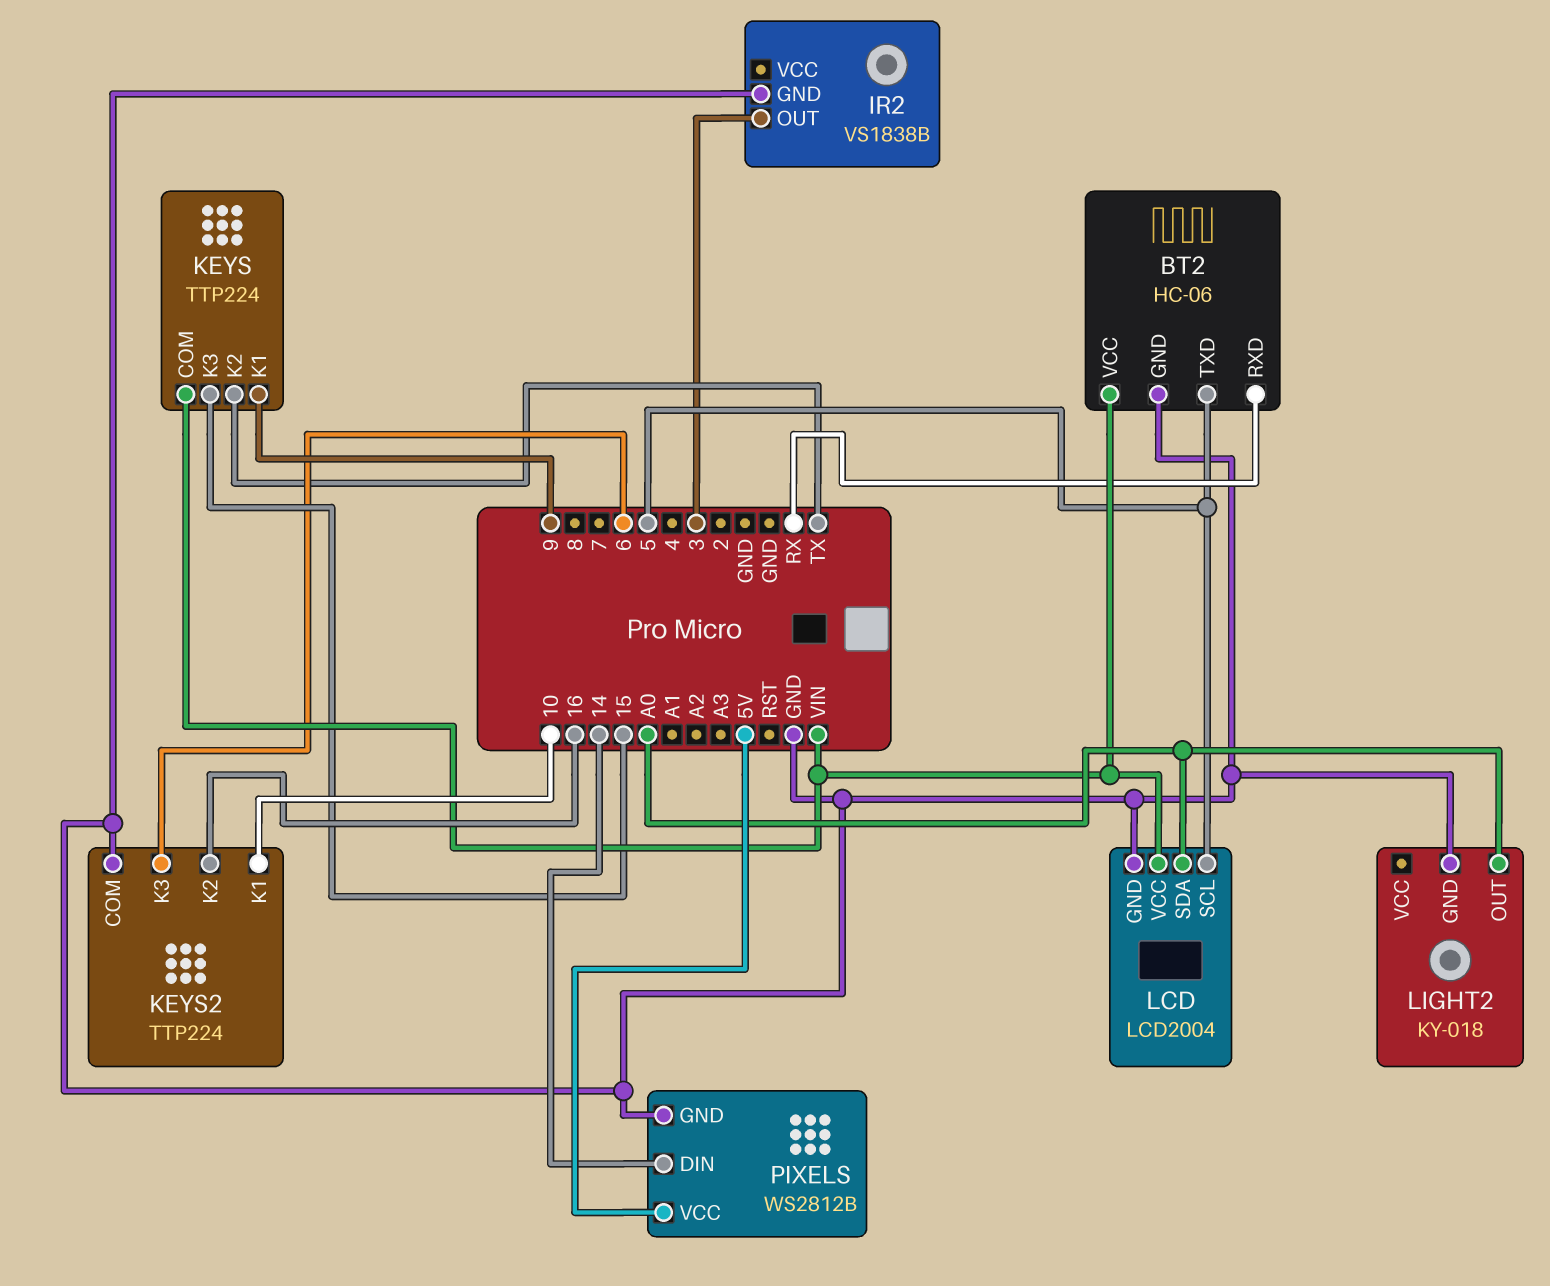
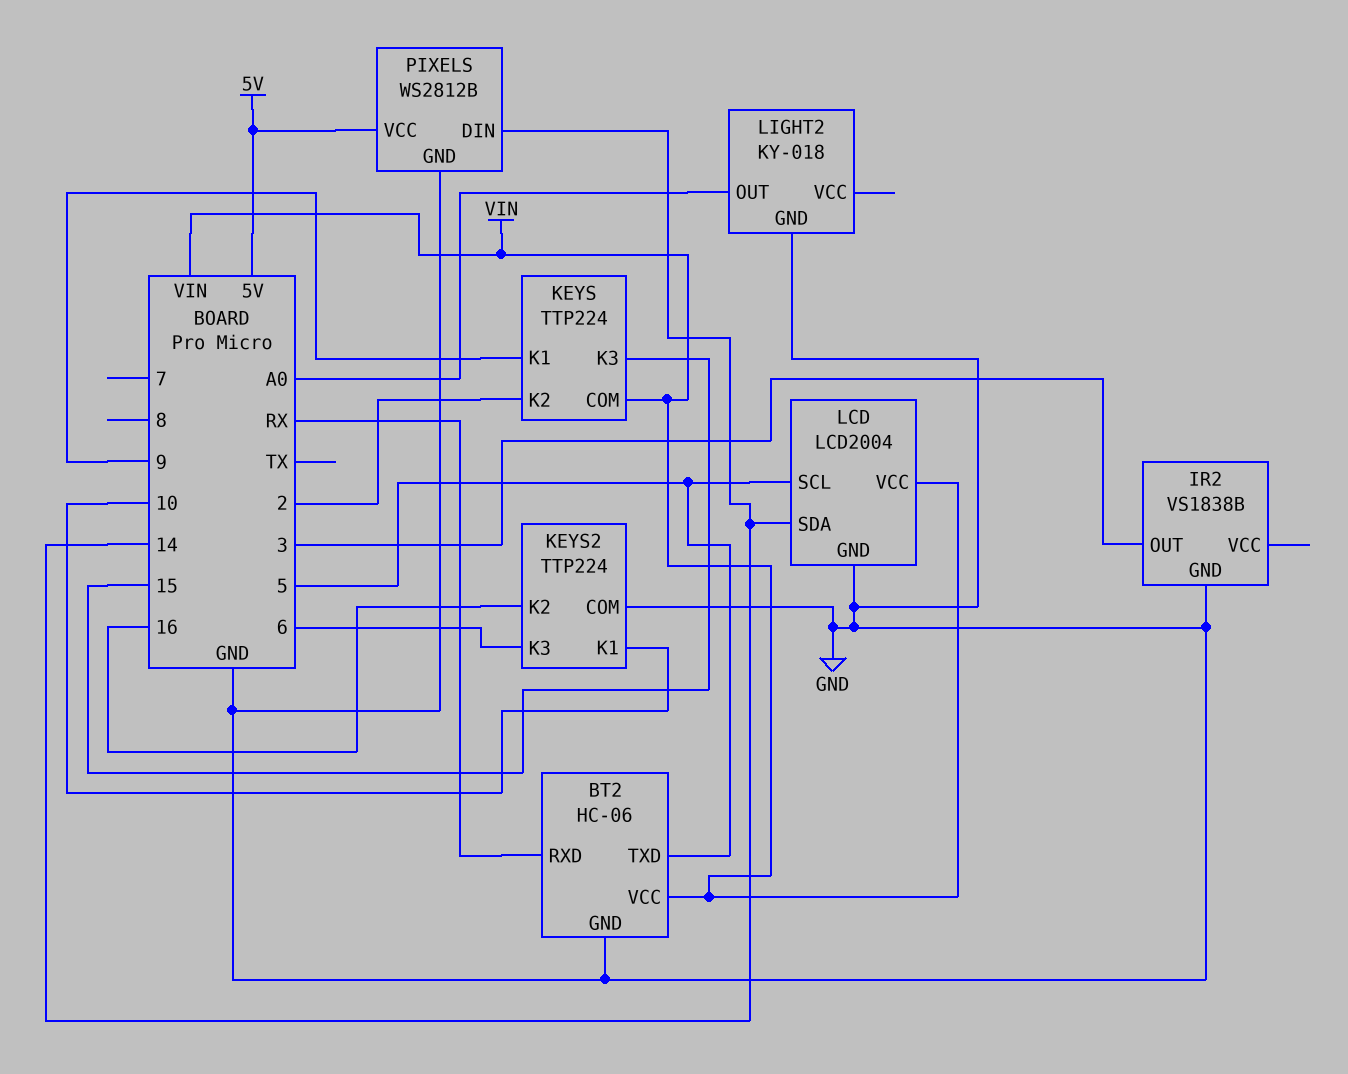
KEYS pin K2: TX -> 2
LCD pin SDA: A0 -> 14

